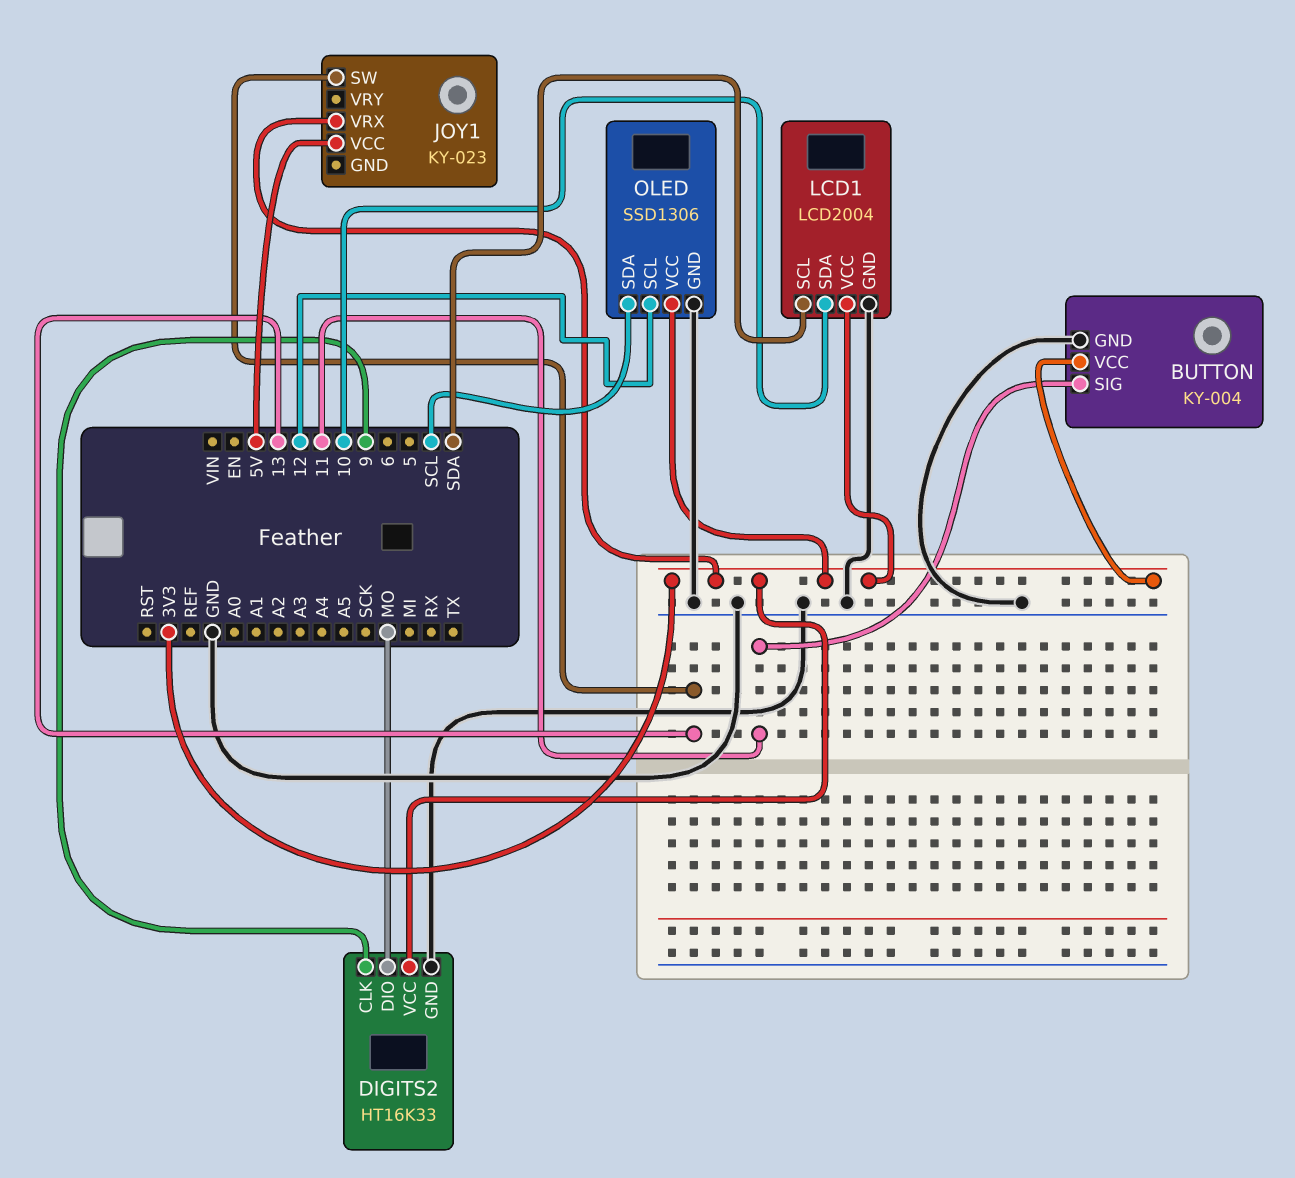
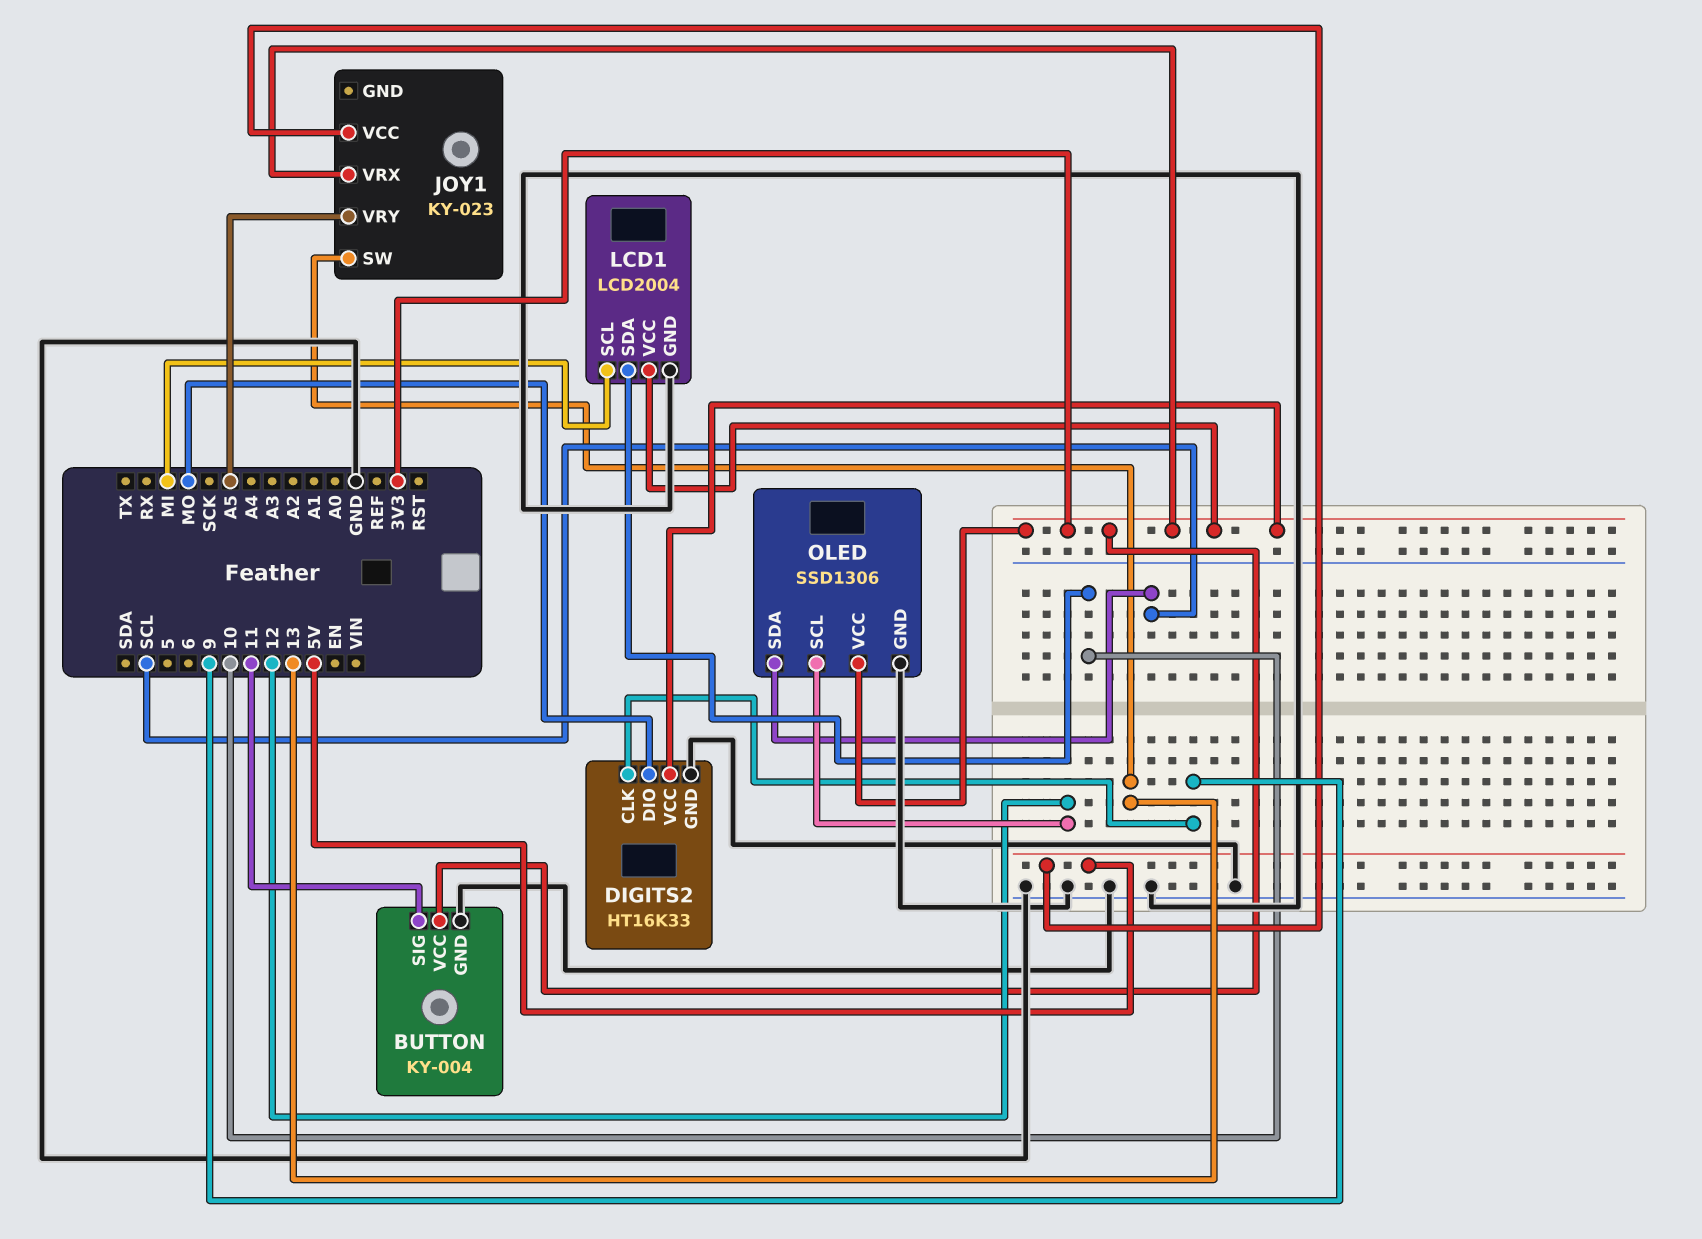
JOY1 pin VRY: none -> A5
LCD1 pin SCL: SDA -> MI

